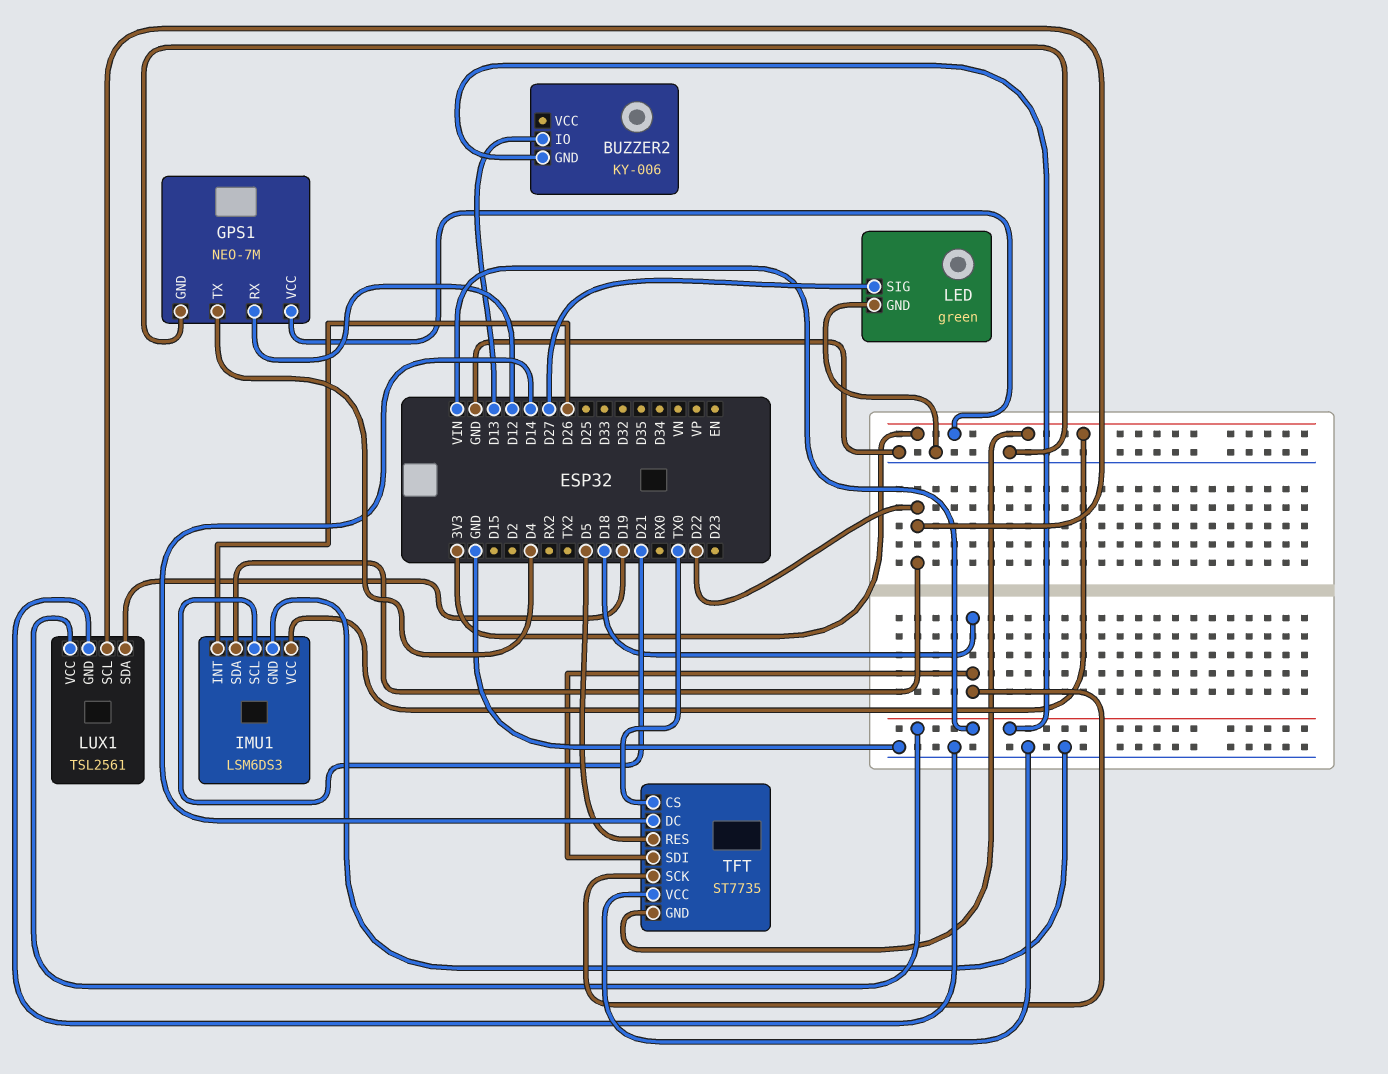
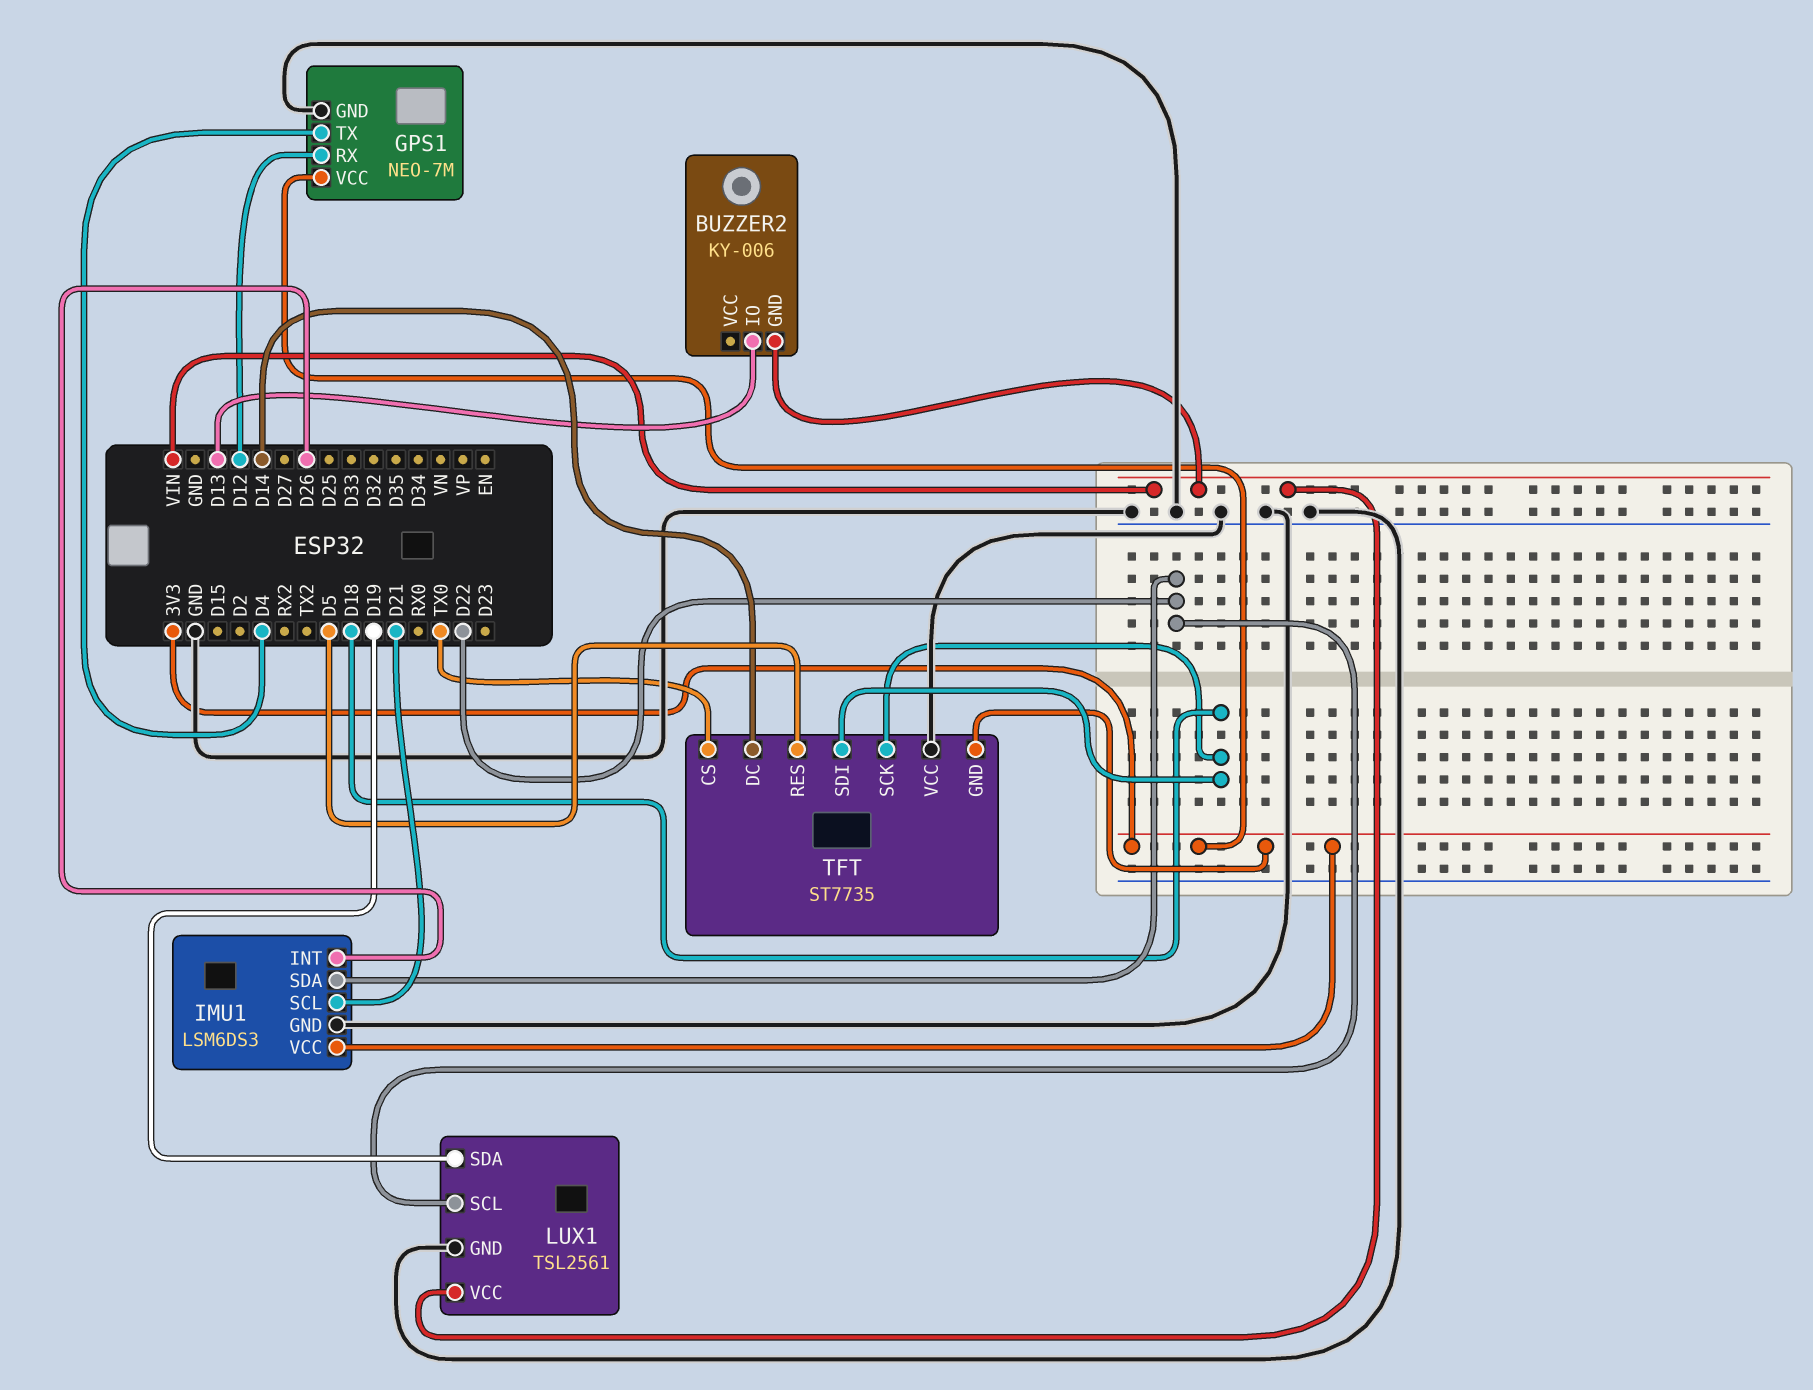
LED: green -> none
LED pin GND: GND -> none
LED pin SIG: D27 -> none

